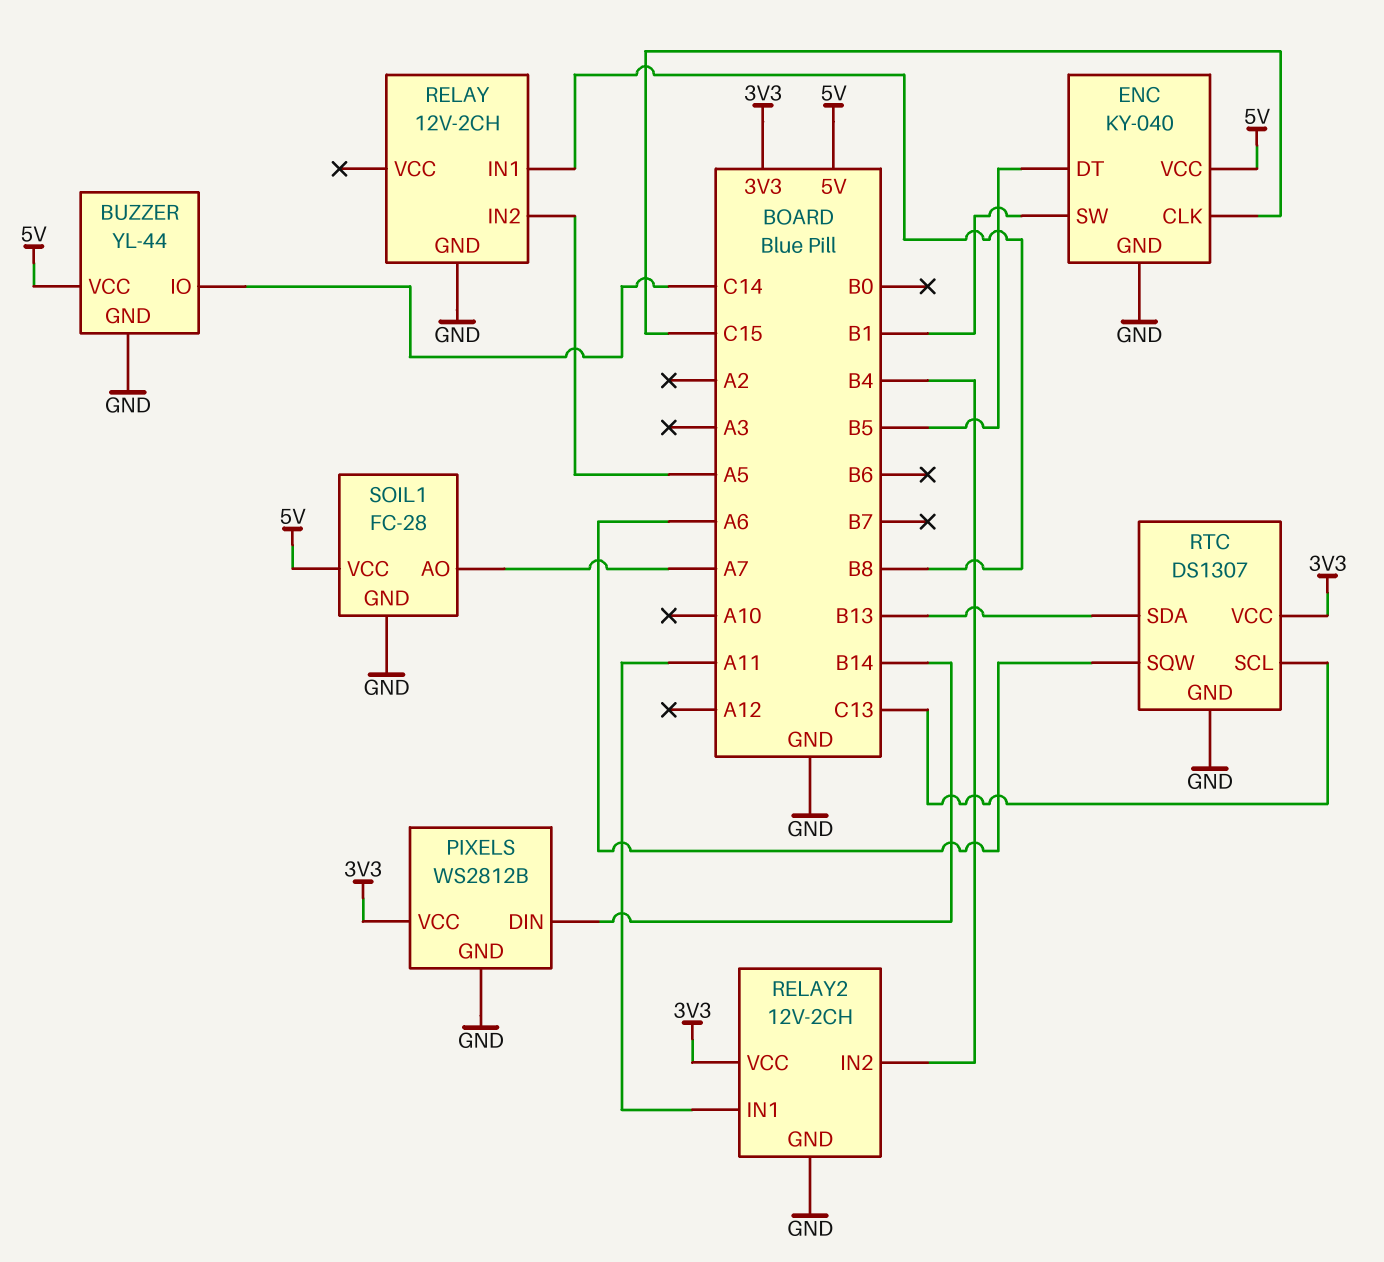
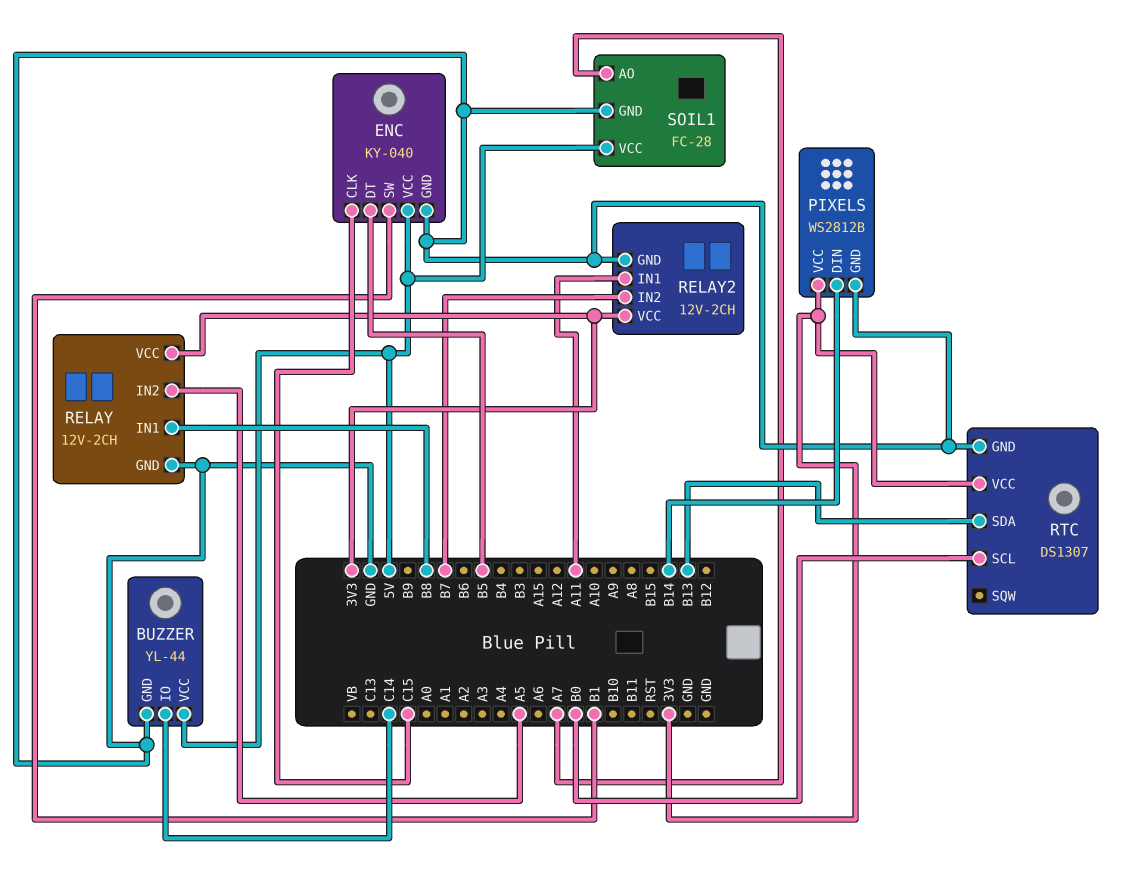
RELAY pin VCC: none -> 3V3
RELAY2 pin IN2: B4 -> B7
RTC pin SCL: C13 -> B0
RTC pin SQW: A6 -> none

